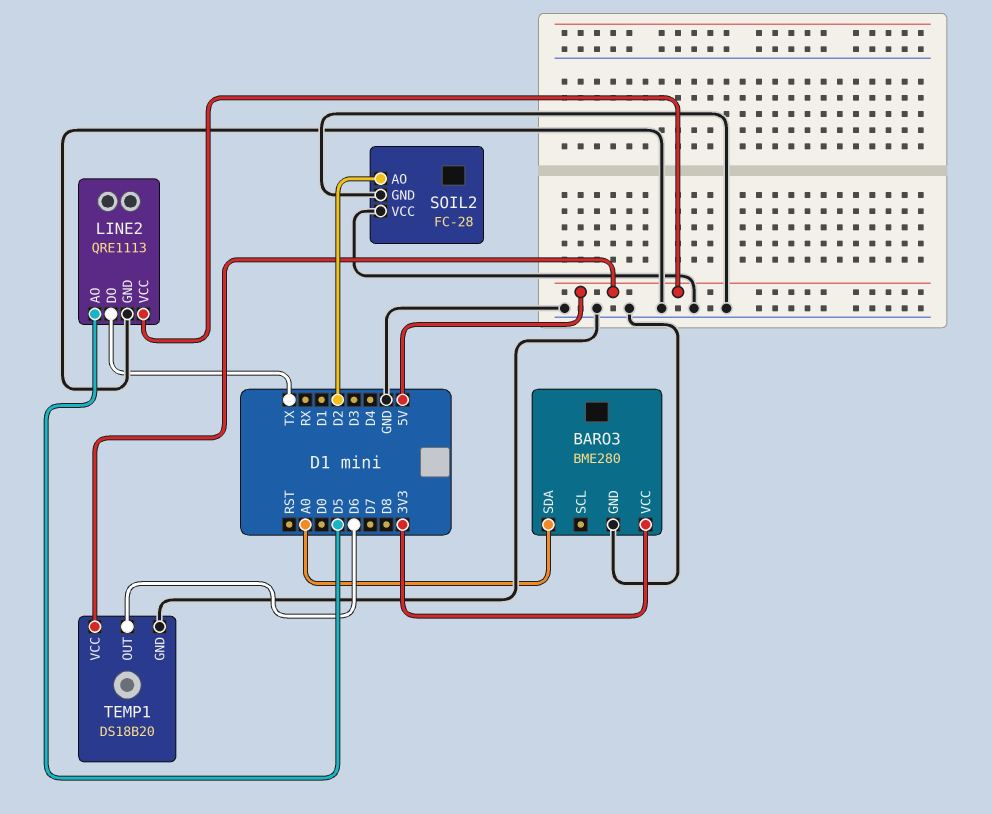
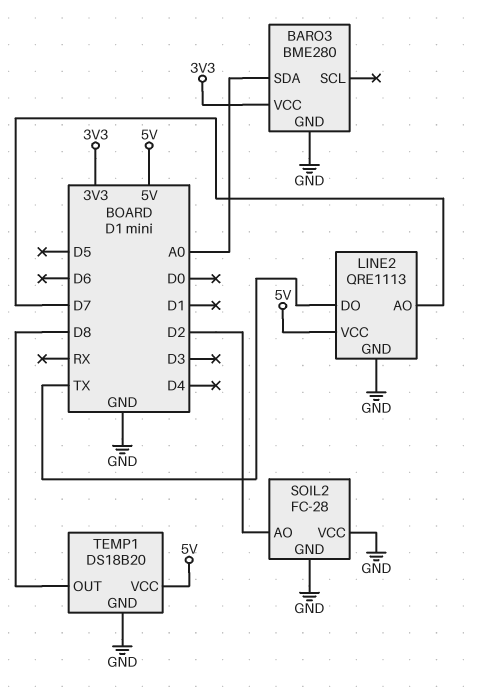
LINE2 pin AO: D5 -> D7
TEMP1 pin OUT: D6 -> D8

